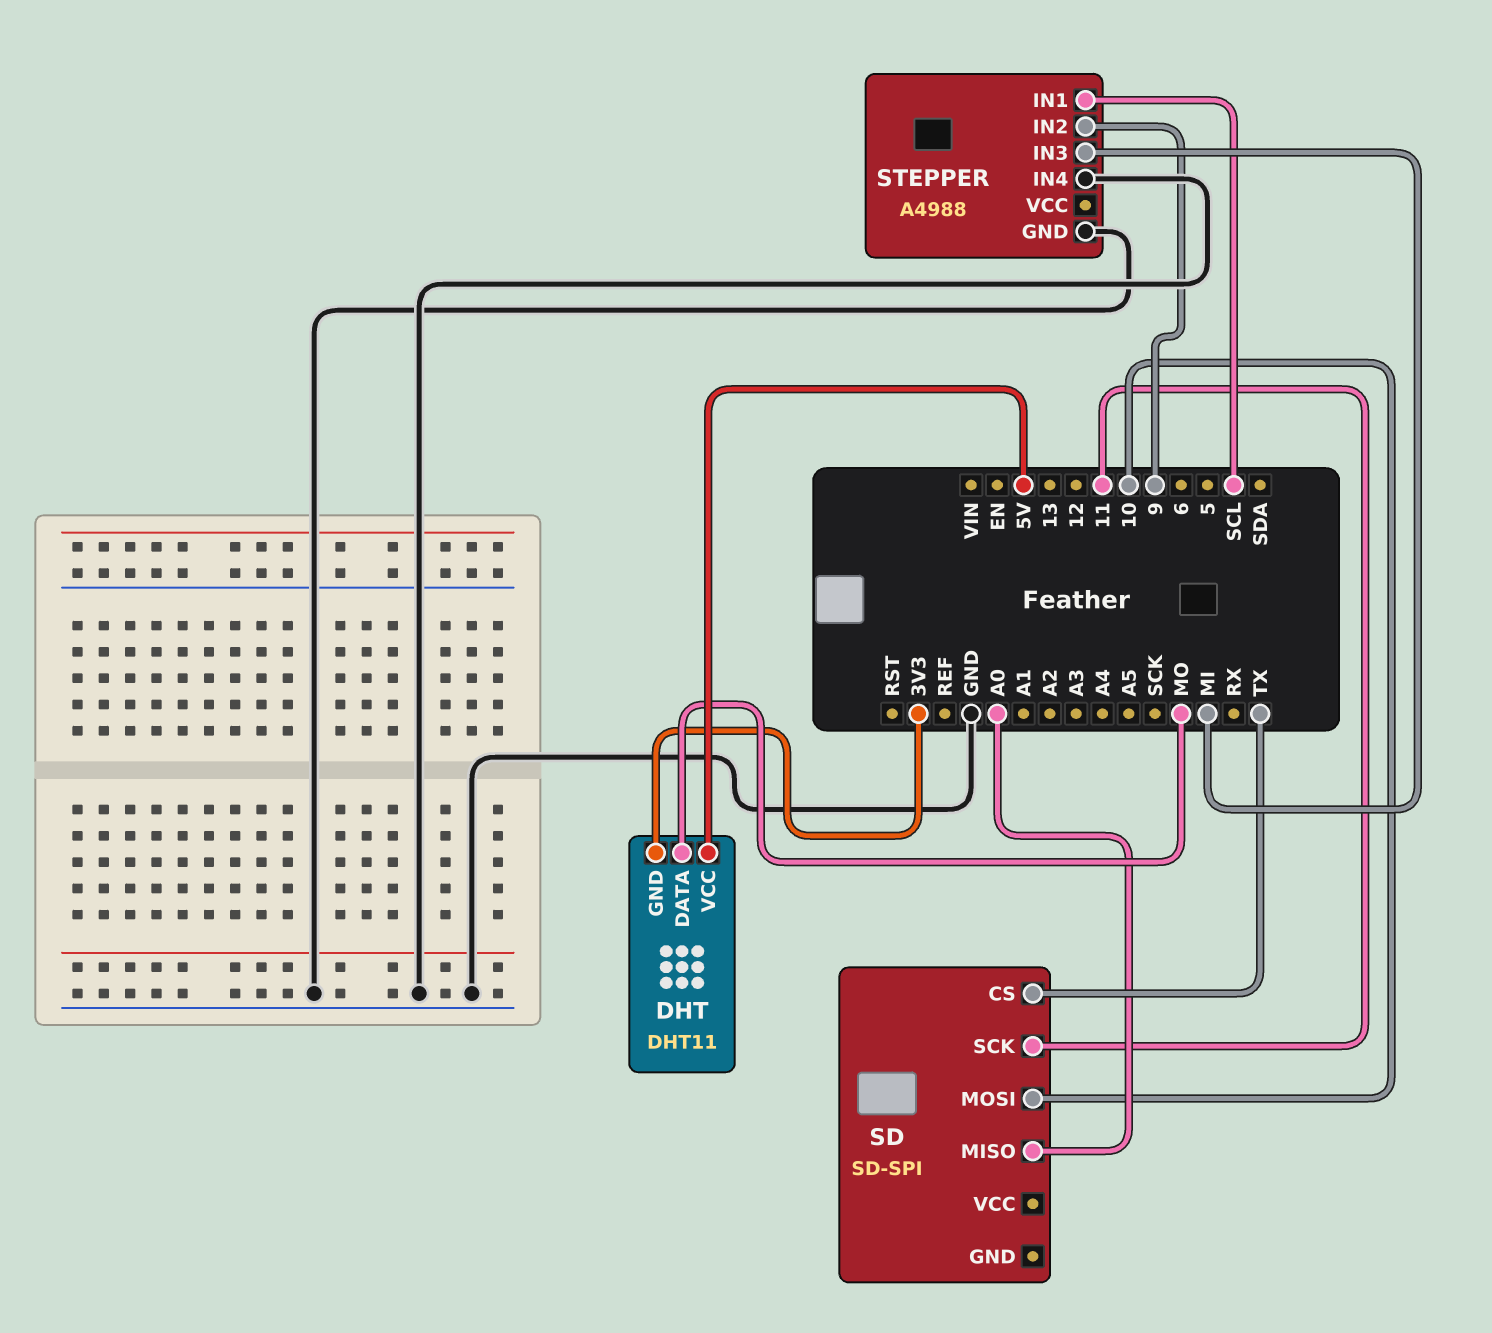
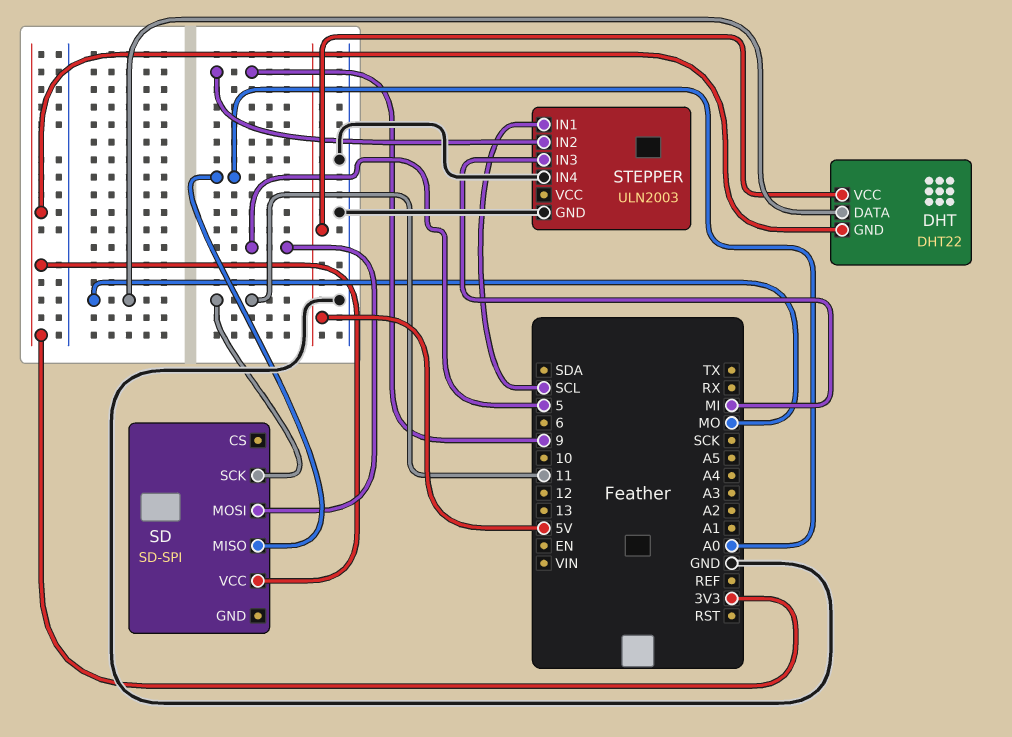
DHT: DHT11 -> DHT22
SD pin CS: TX -> none
SD pin MOSI: 10 -> 5
SD pin VCC: none -> 3V3
STEPPER: A4988 -> ULN2003

